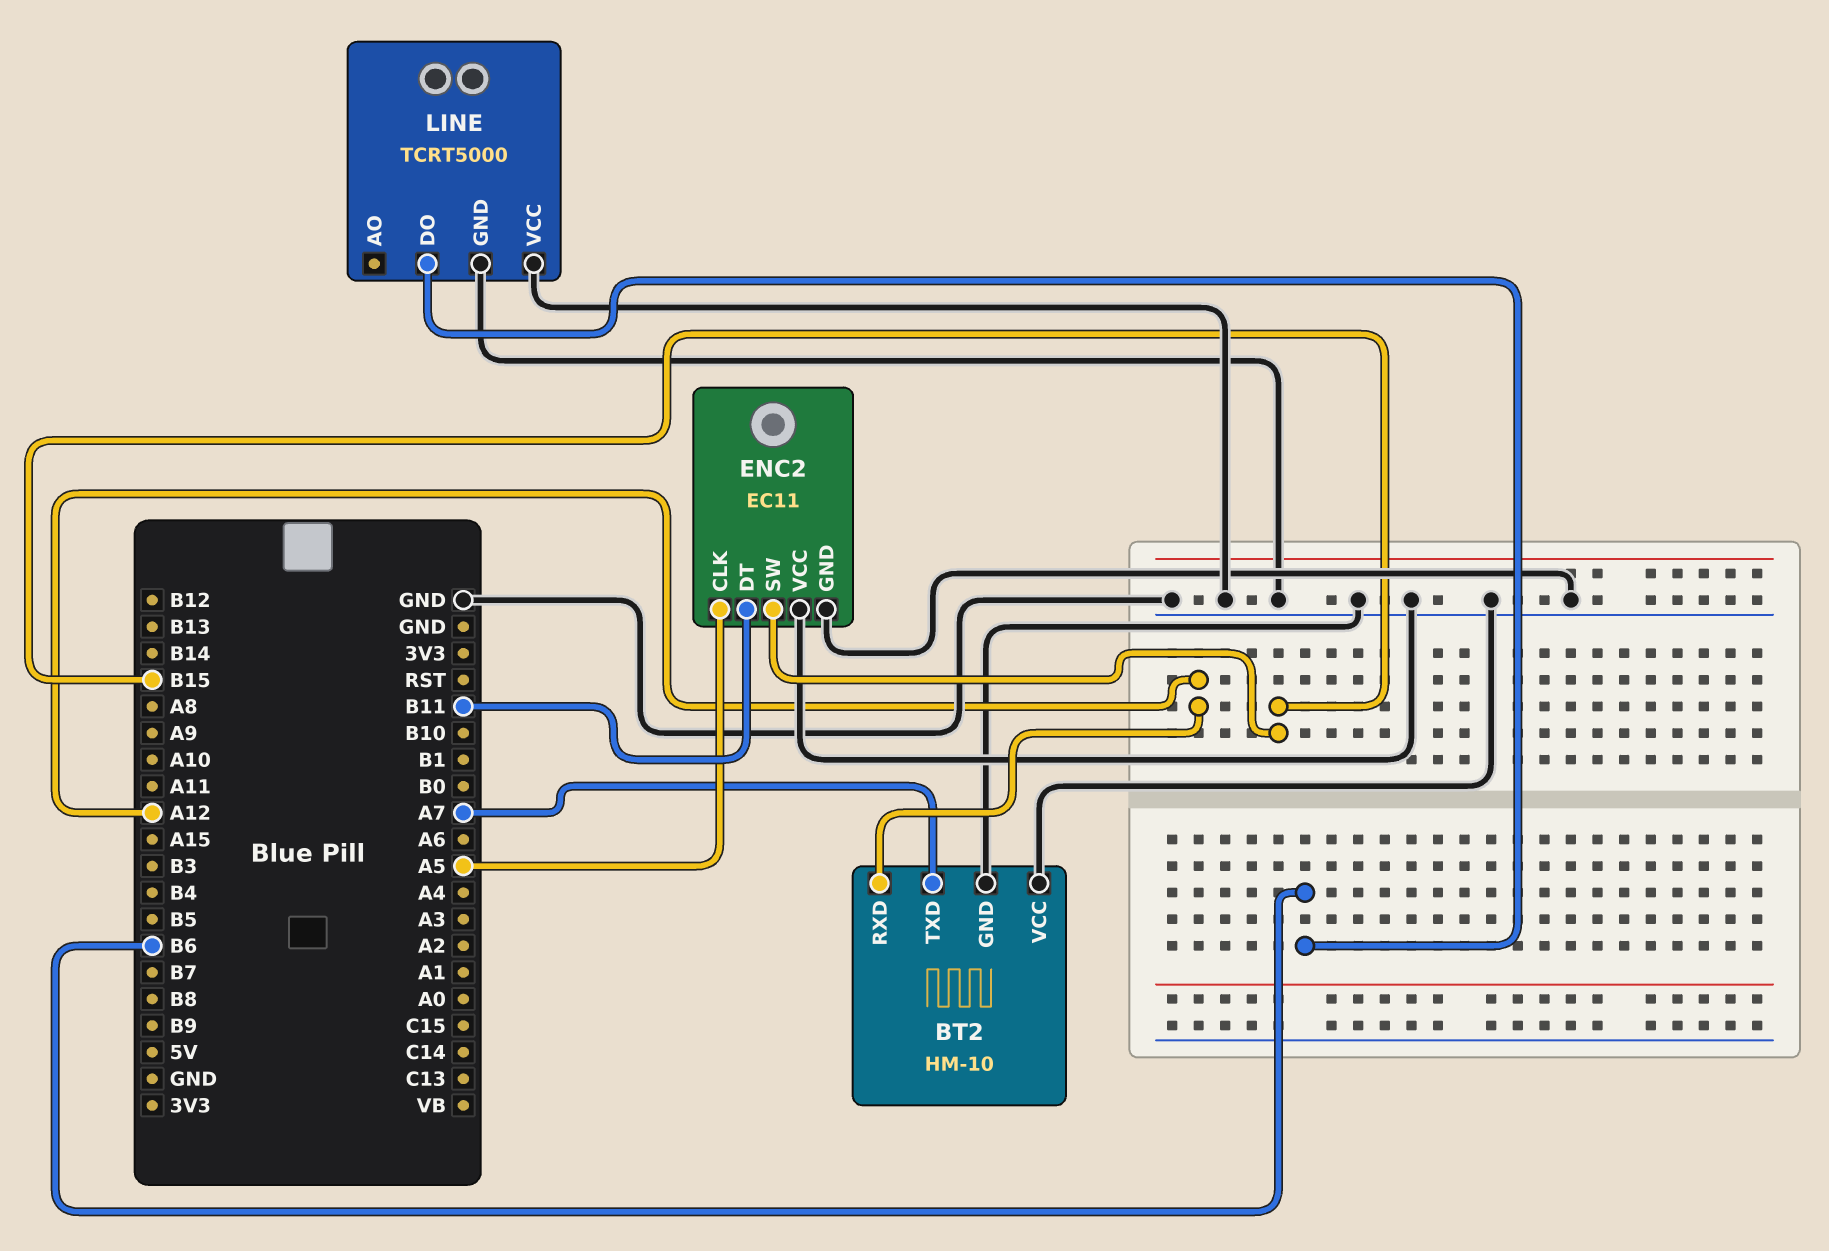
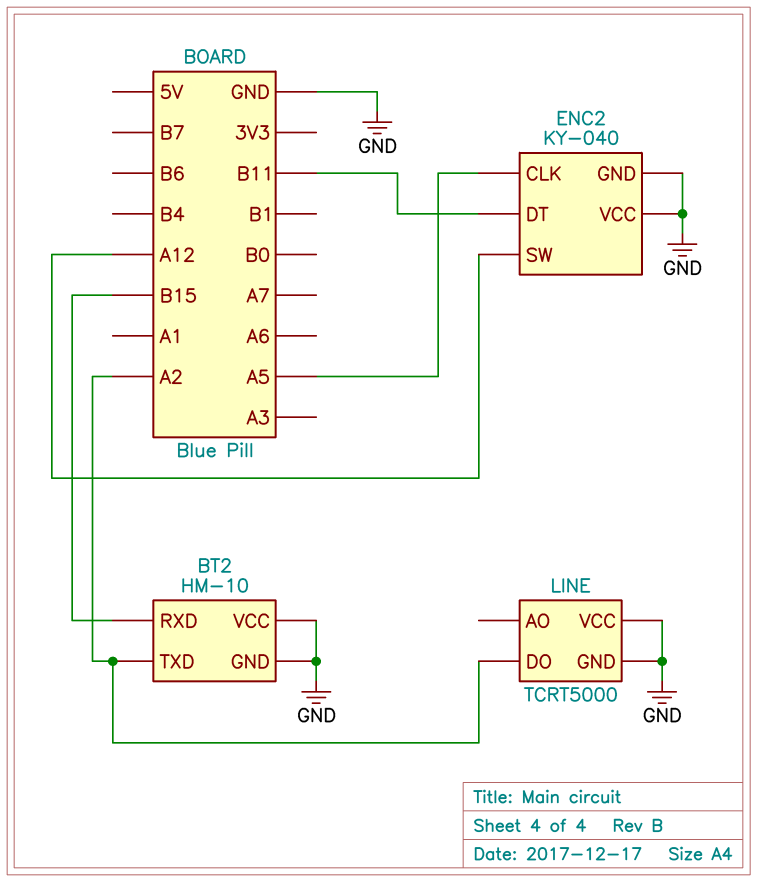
BT2 pin RXD: A12 -> B15
BT2 pin TXD: A7 -> A2
ENC2: EC11 -> KY-040
ENC2 pin SW: B15 -> A12
LINE pin DO: B6 -> A2

